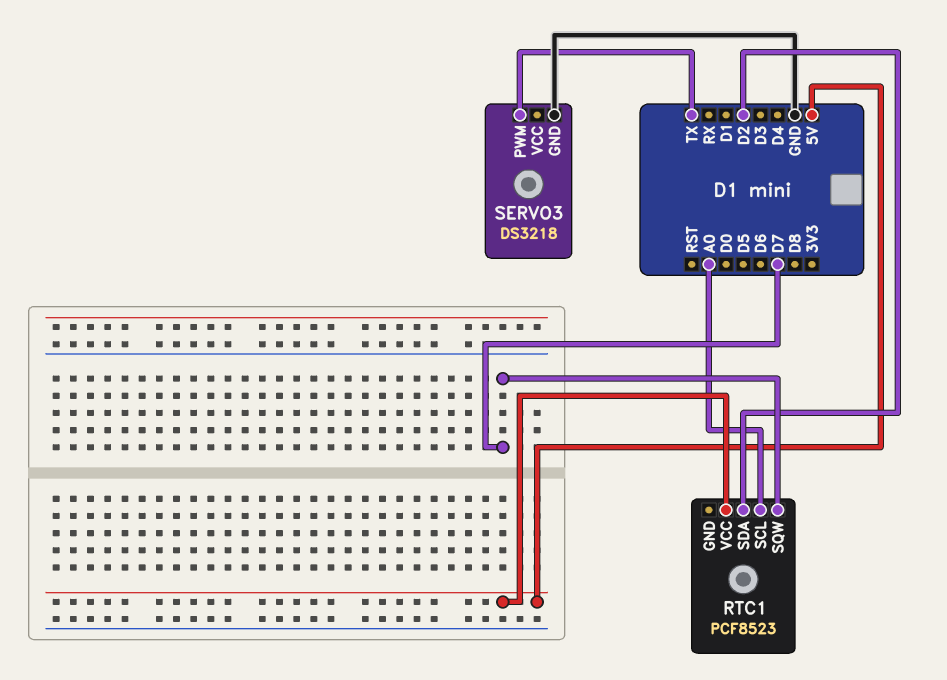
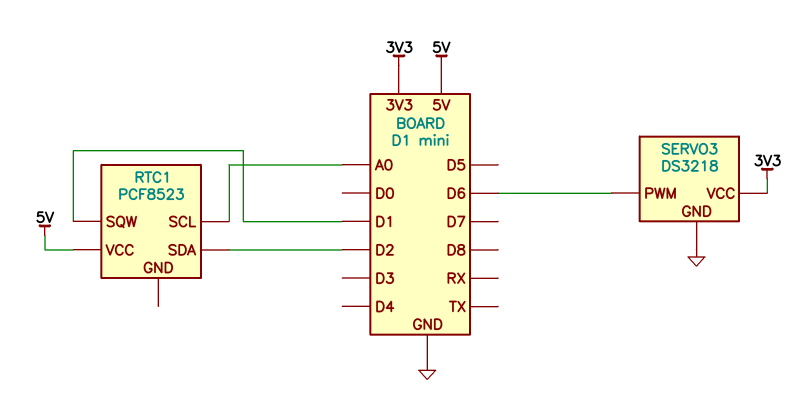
RTC1 pin SQW: D7 -> D1
SERVO3 pin PWM: TX -> D6
SERVO3 pin VCC: none -> 3V3

